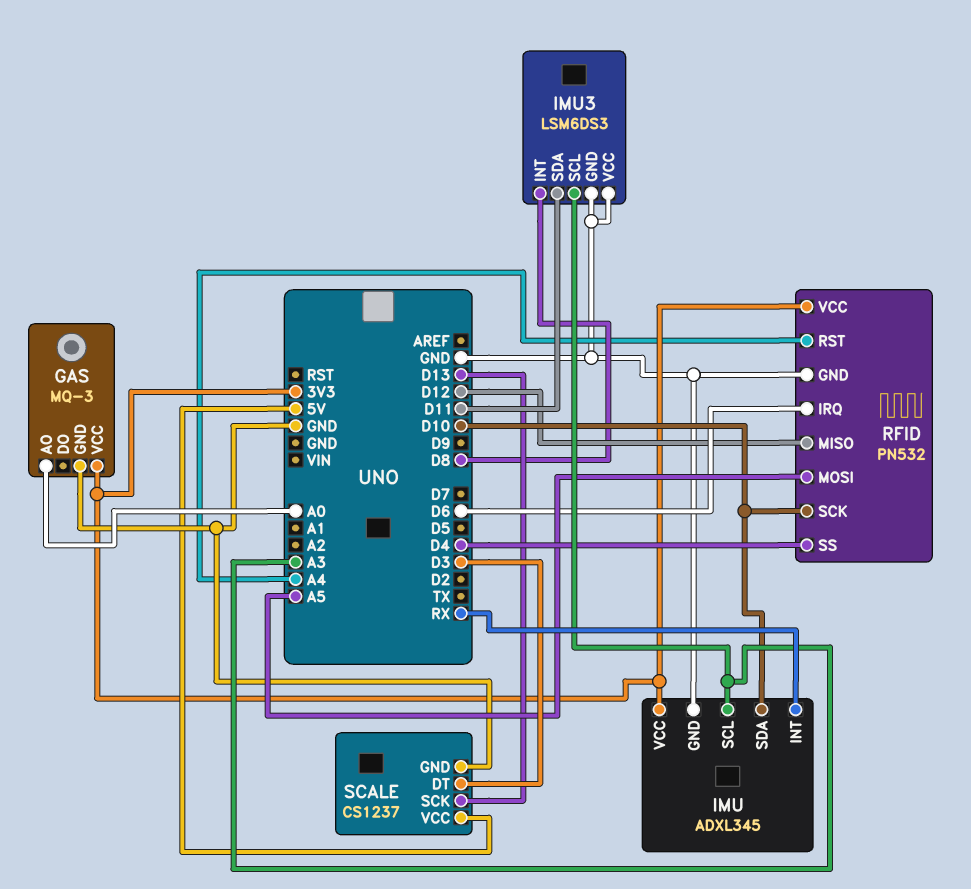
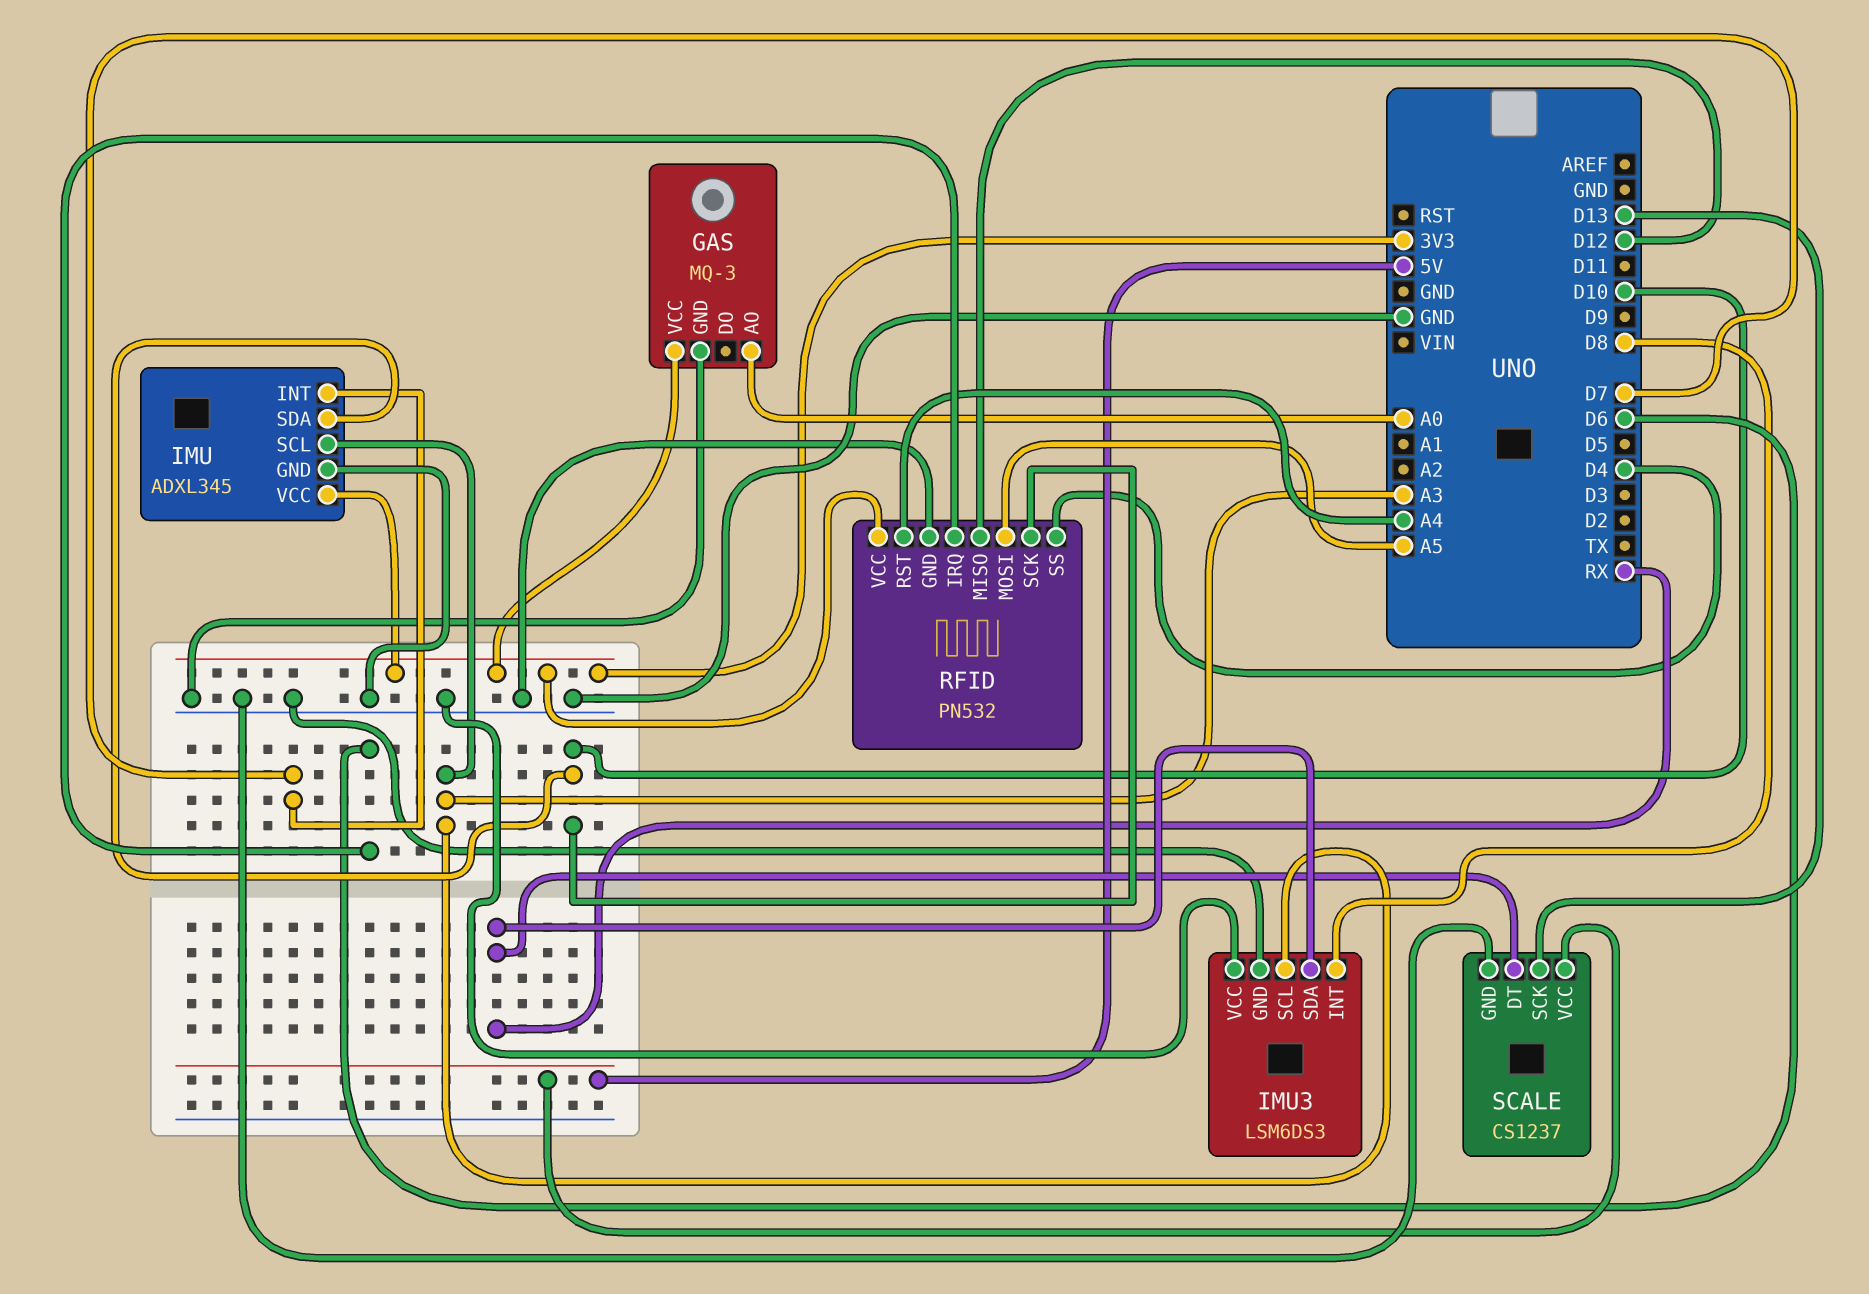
IMU pin INT: RX -> D7
IMU3 pin SDA: D11 -> RX
SCALE pin DT: D3 -> RX

